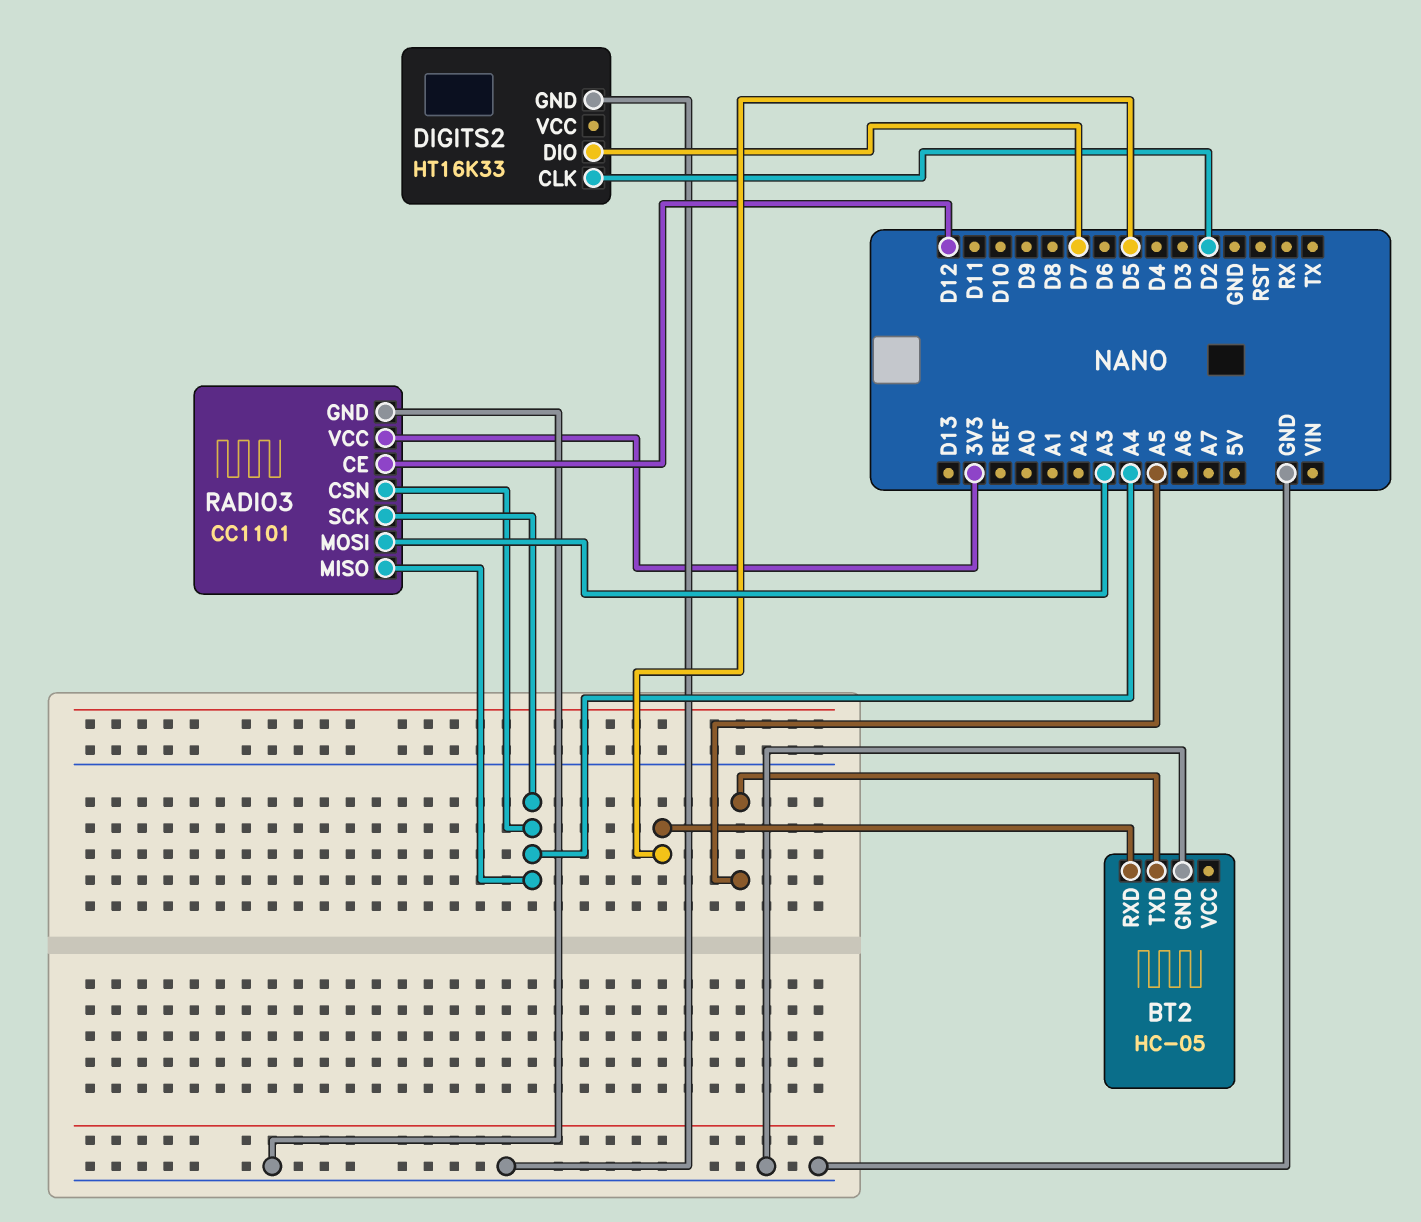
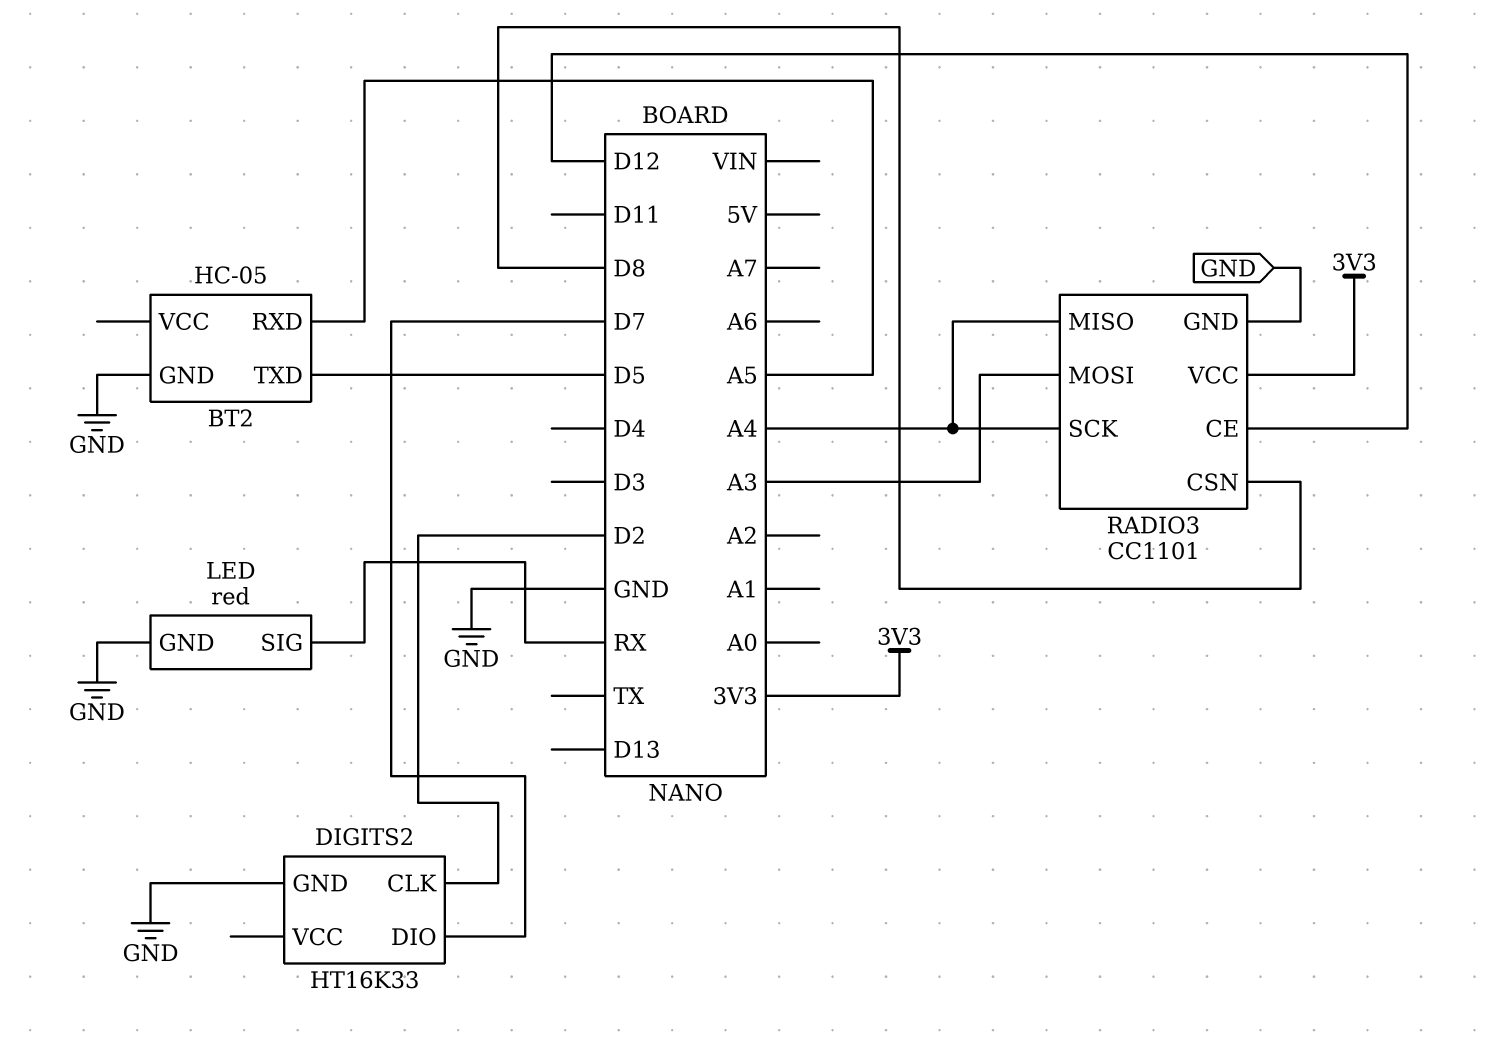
BT2 pin RXD: D5 -> A5
BT2 pin TXD: A5 -> D5
LED: none -> red
LED pin GND: none -> GND
LED pin SIG: none -> RX
RADIO3 pin CSN: A4 -> D8

